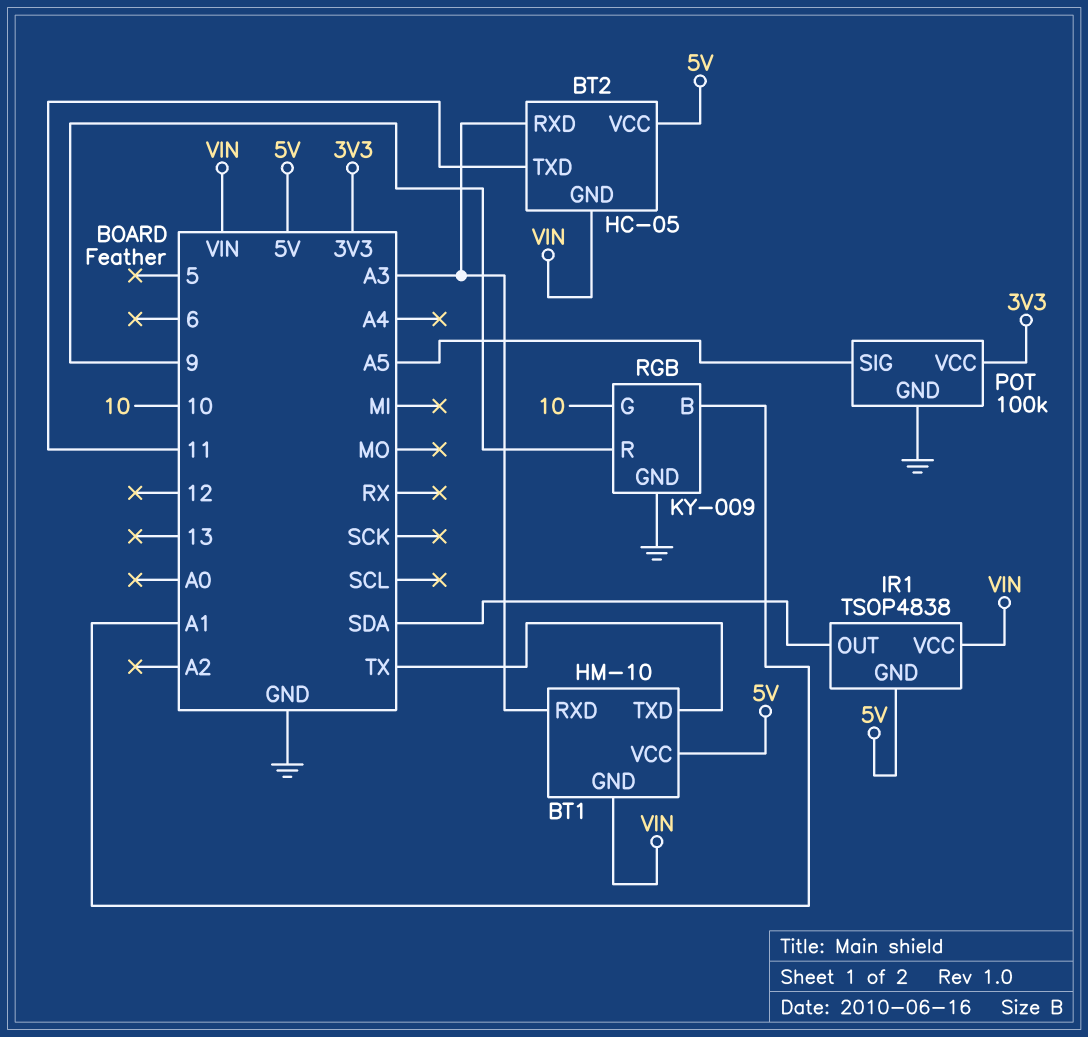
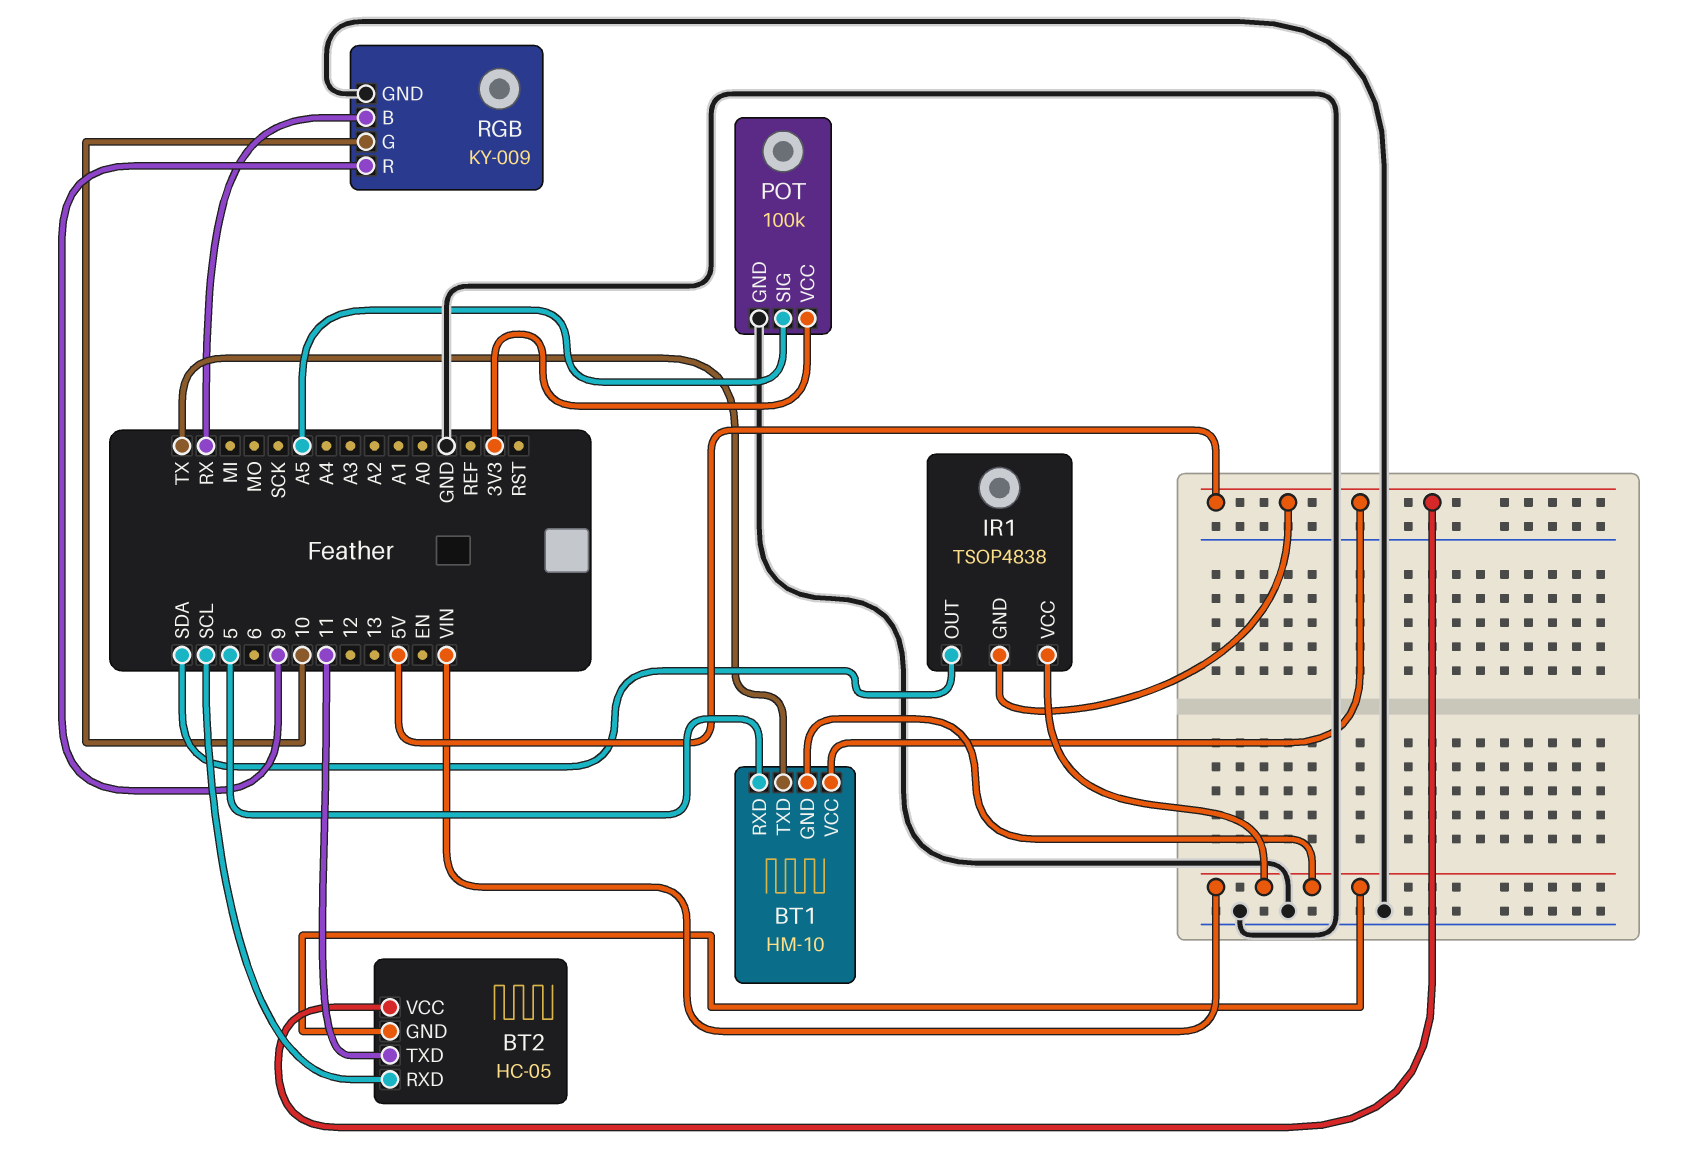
BT1 pin RXD: A3 -> 5
BT2 pin RXD: A3 -> SCL
RGB pin B: A1 -> RX

